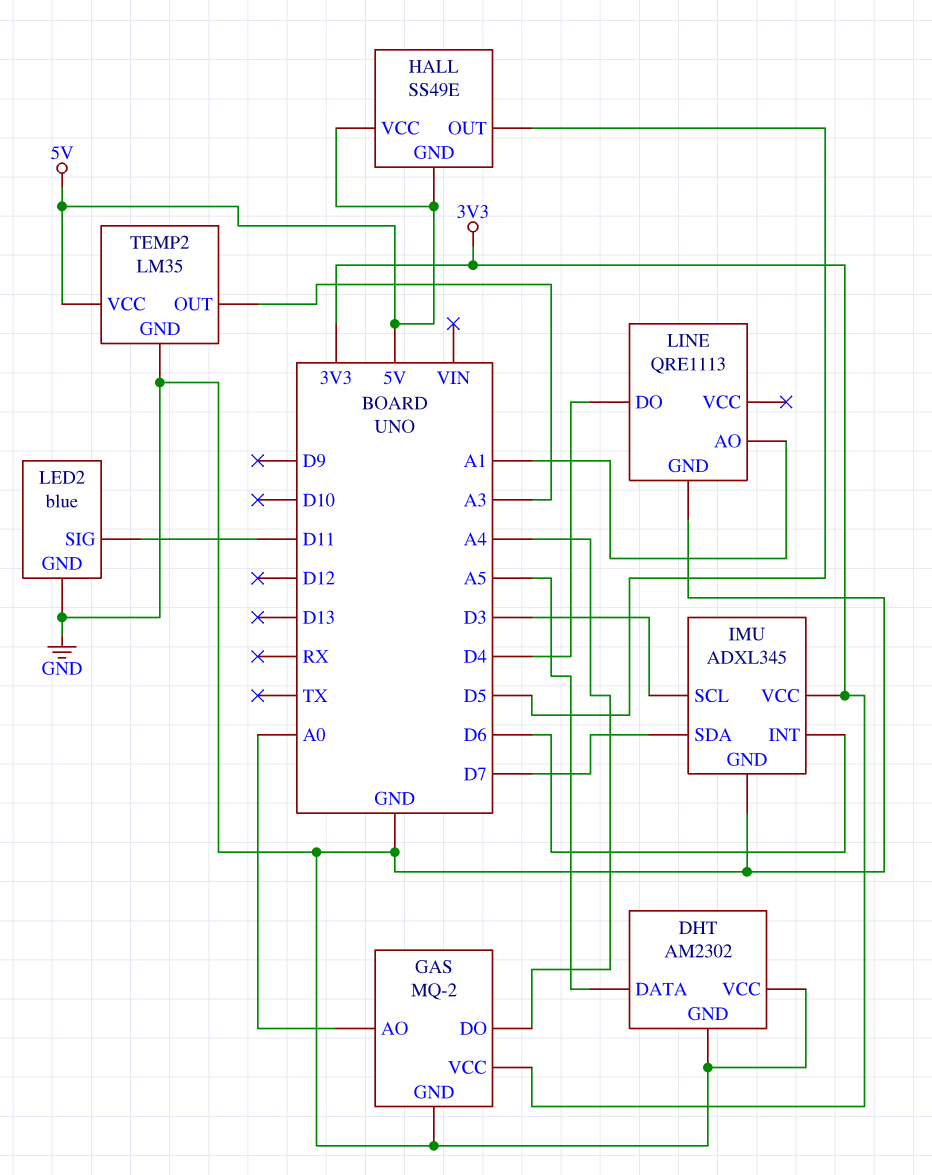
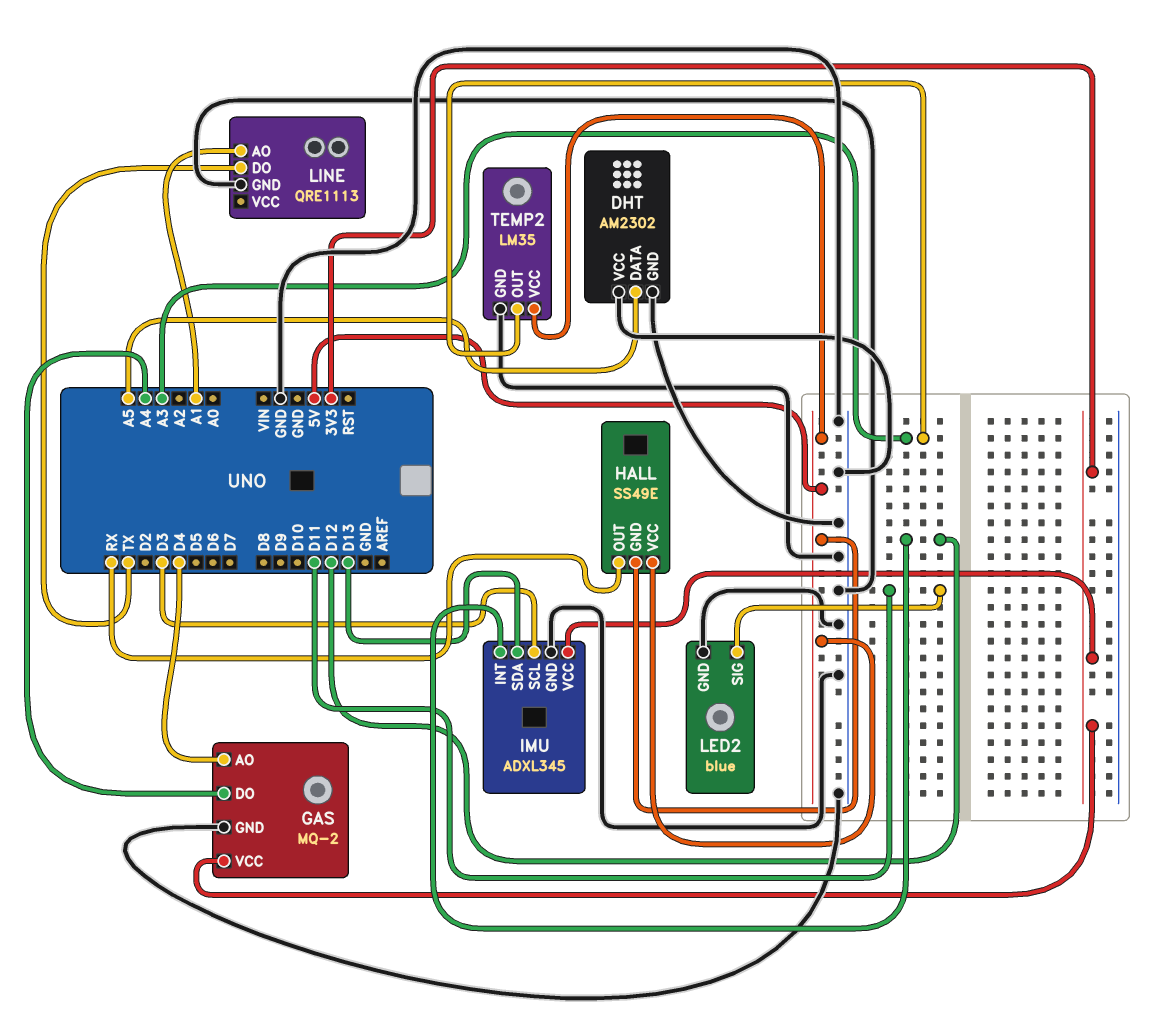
GAS pin AO: A0 -> D4
HALL pin OUT: D5 -> RX
IMU pin INT: D6 -> D12
IMU pin SDA: D7 -> D13
LINE pin DO: D4 -> TX

